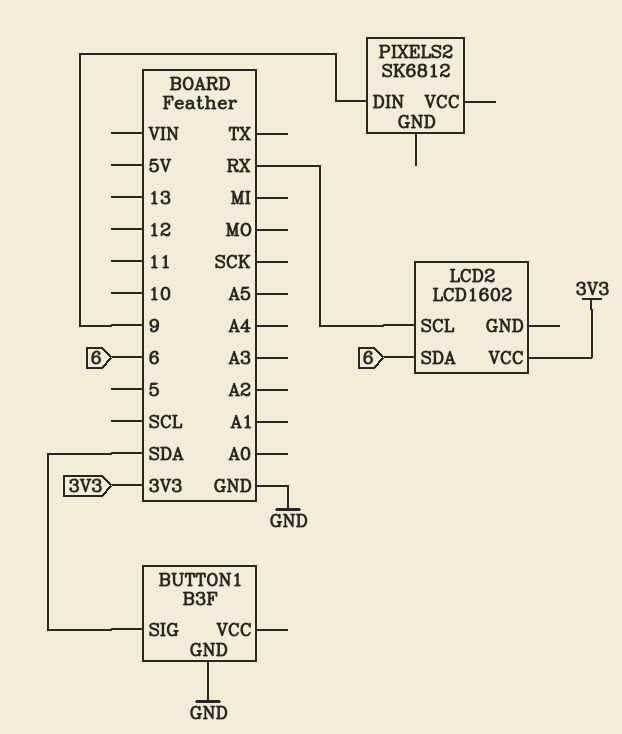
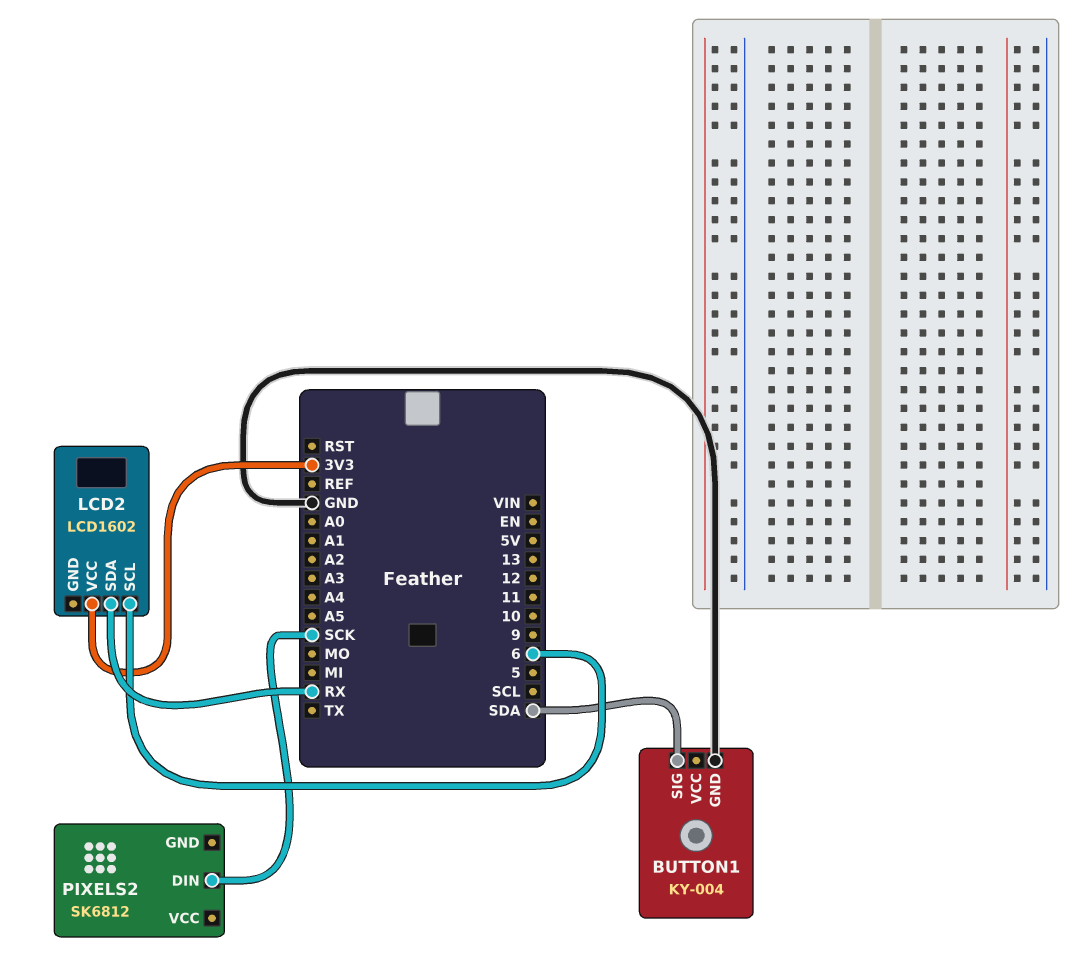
BUTTON1: B3F -> KY-004
LCD2 pin SCL: RX -> 6
LCD2 pin SDA: 6 -> RX
PIXELS2 pin DIN: 9 -> SCK

